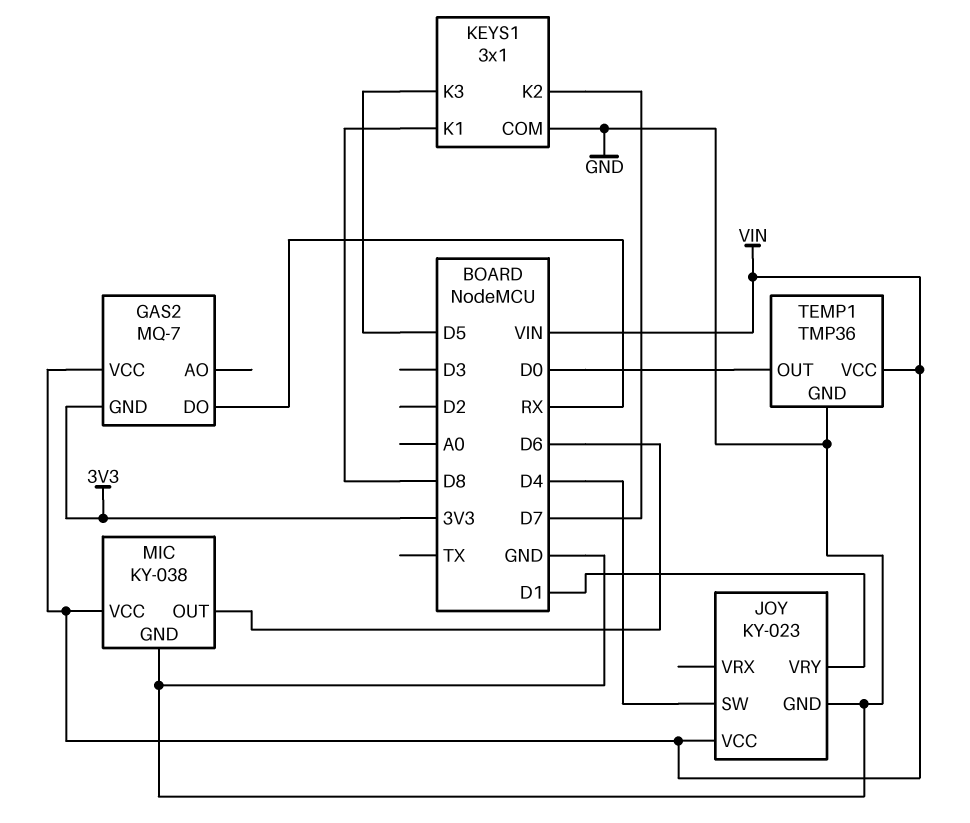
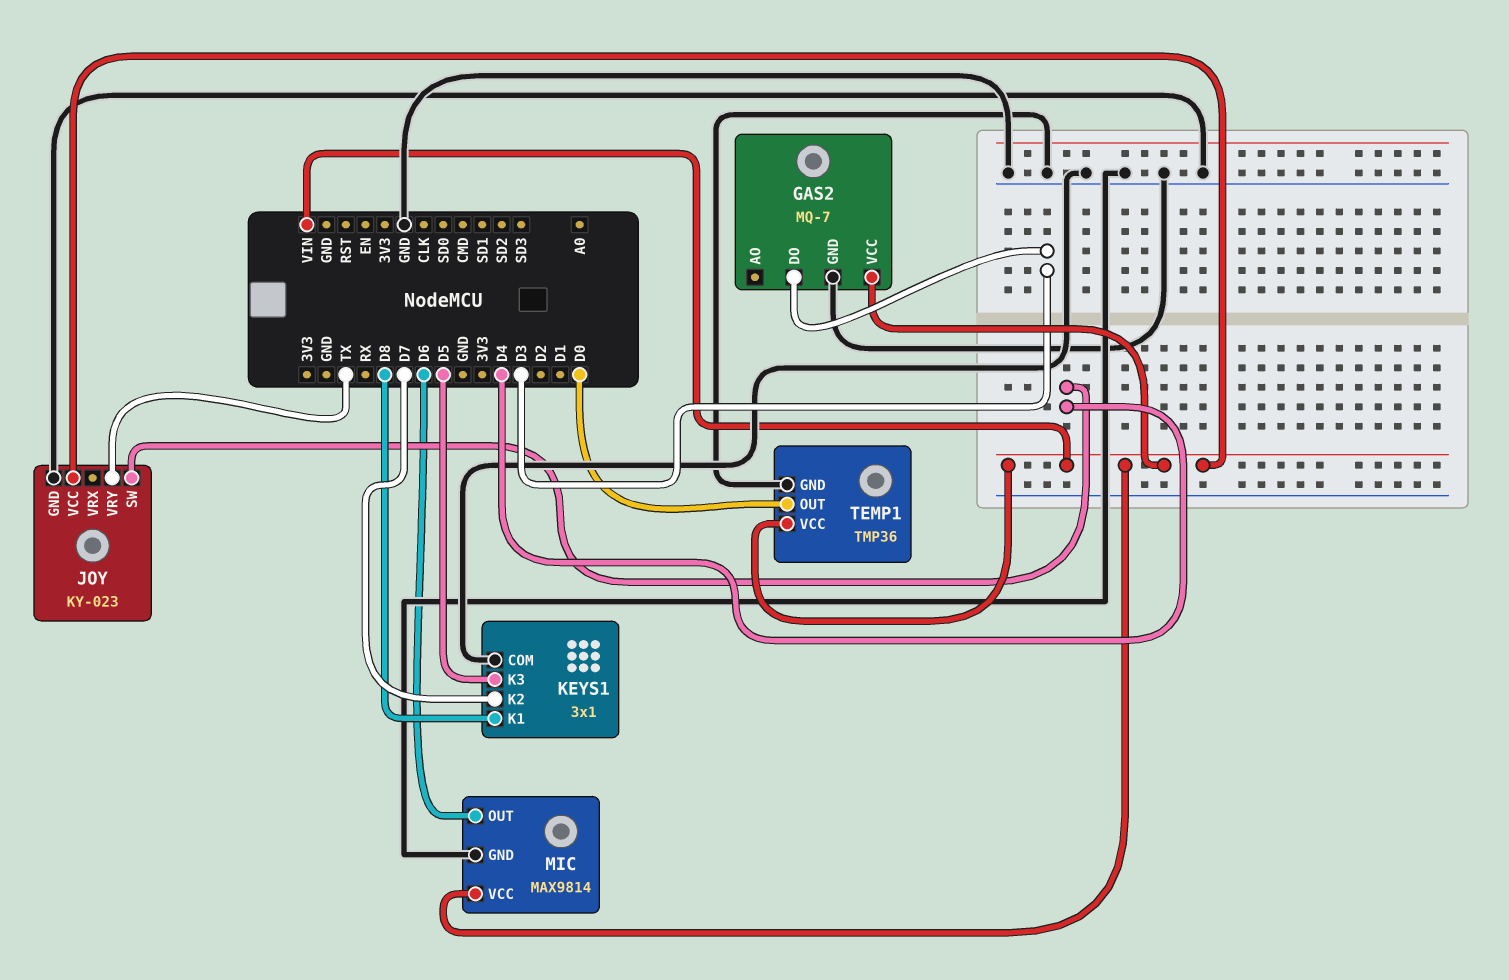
GAS2 pin DO: RX -> D3
GAS2 pin GND: 3V3 -> GND
JOY pin VRY: D1 -> TX
MIC: KY-038 -> MAX9814

